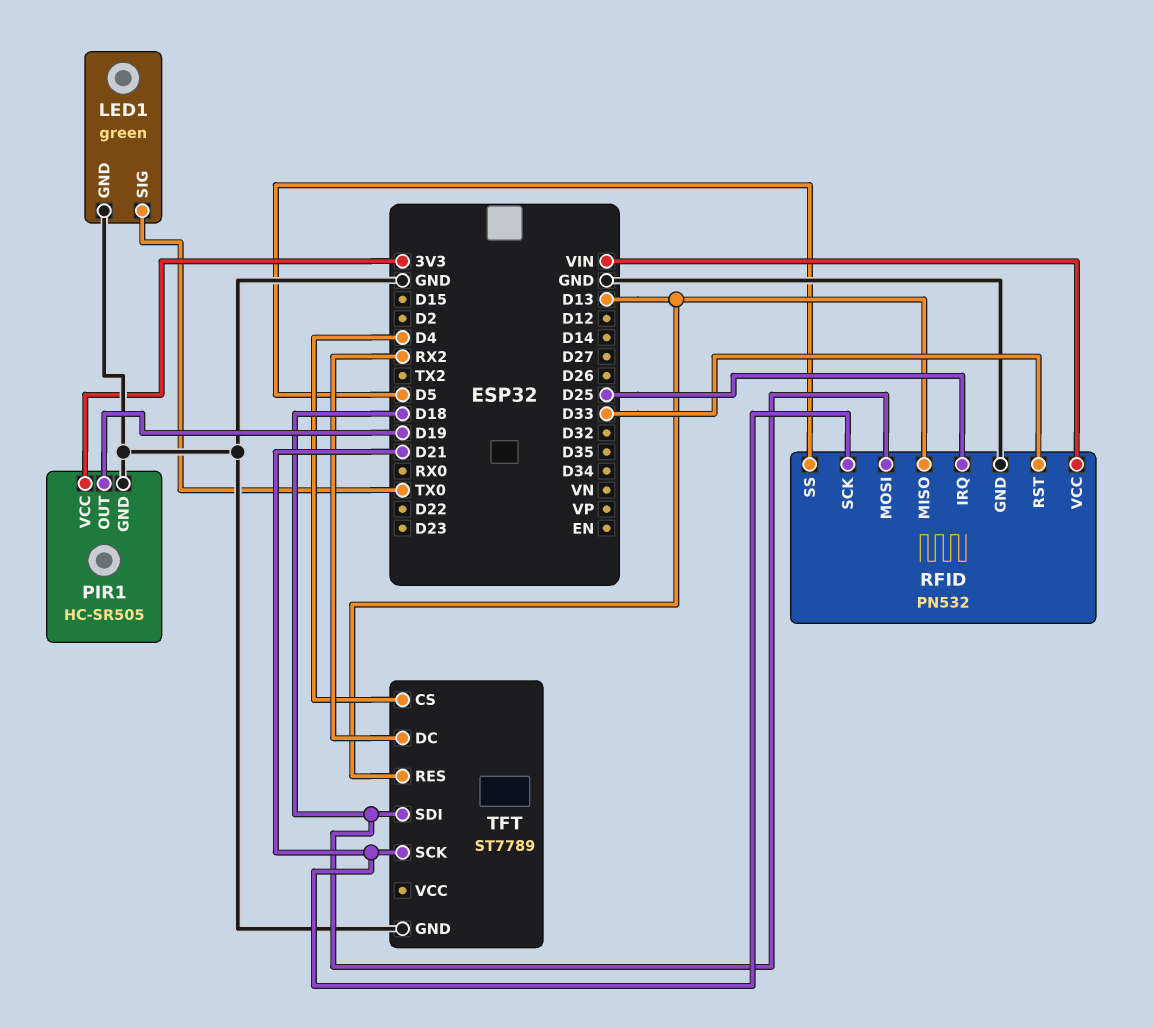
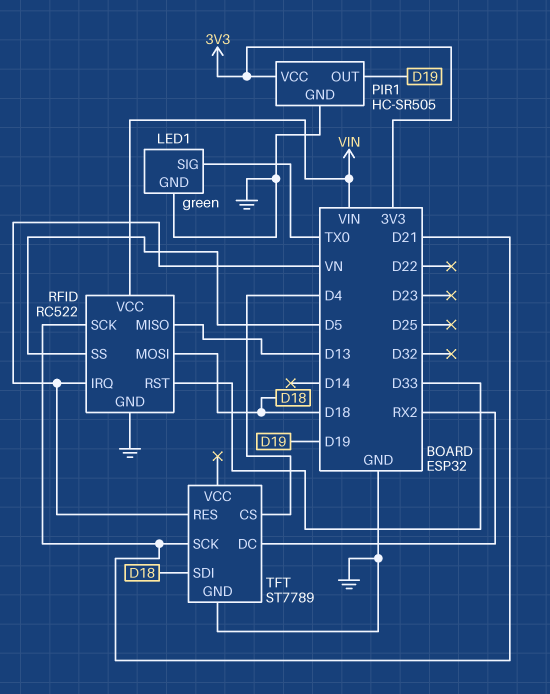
RFID: PN532 -> RC522
RFID pin IRQ: D25 -> VN
TFT pin RES: D13 -> VN

